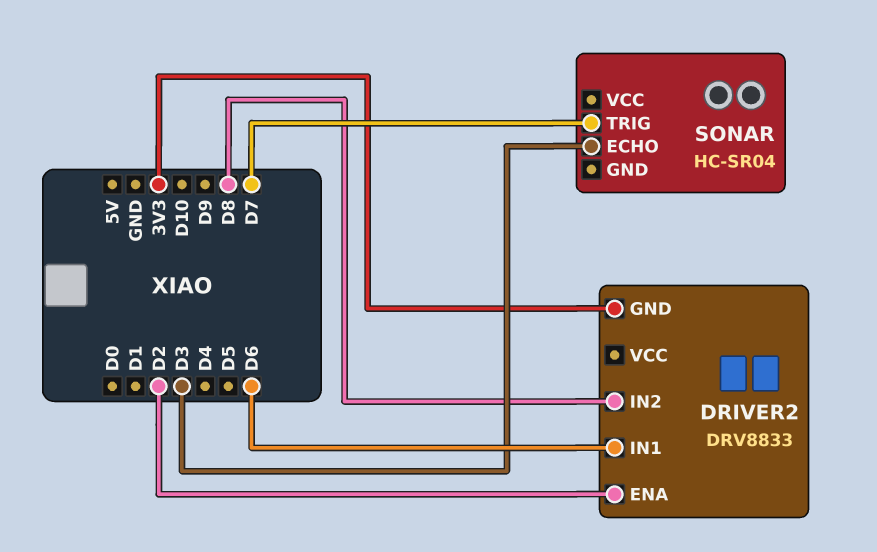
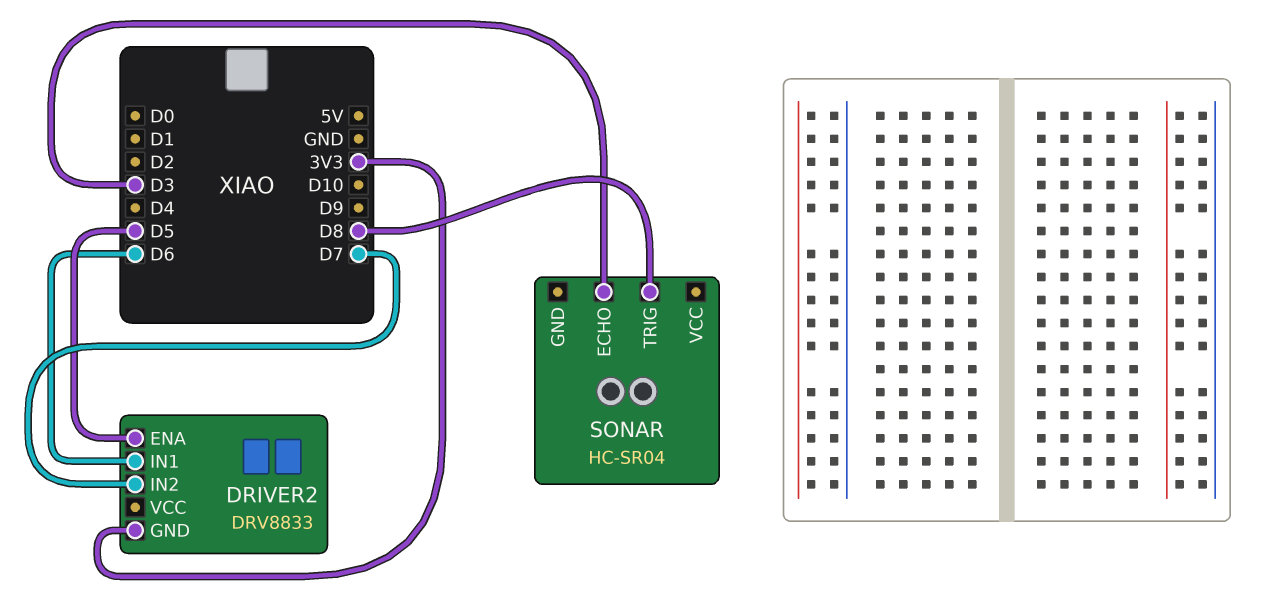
DRIVER2 pin ENA: D2 -> D5
DRIVER2 pin IN2: D8 -> D7
SONAR pin TRIG: D7 -> D8

